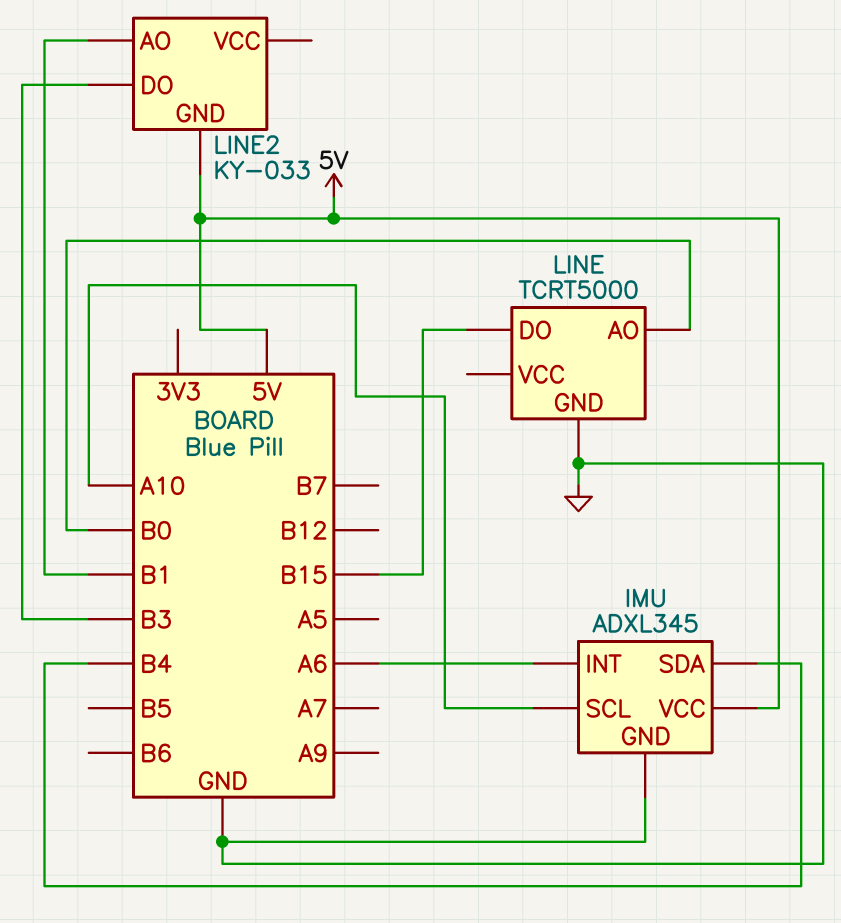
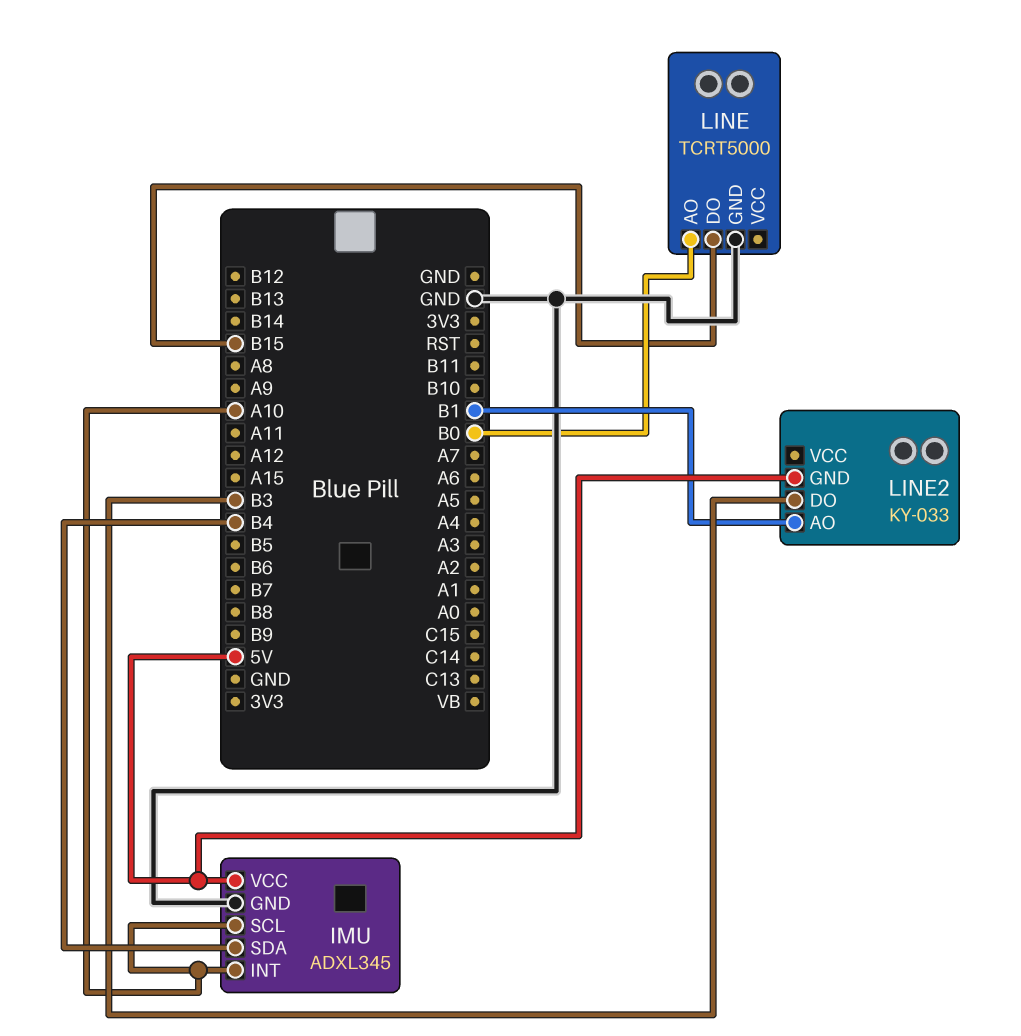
IMU pin INT: A6 -> A10

